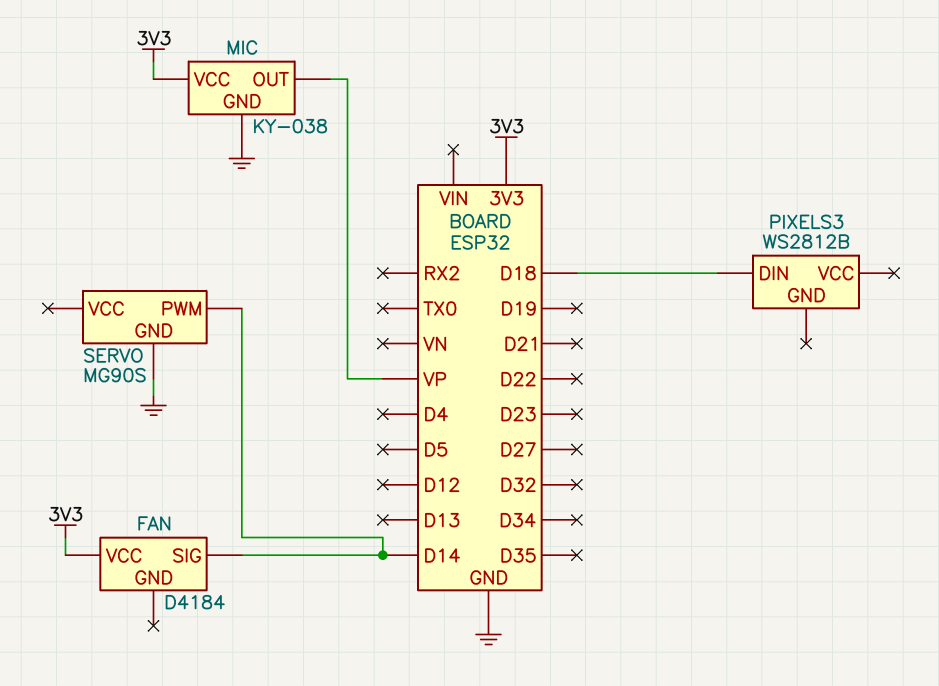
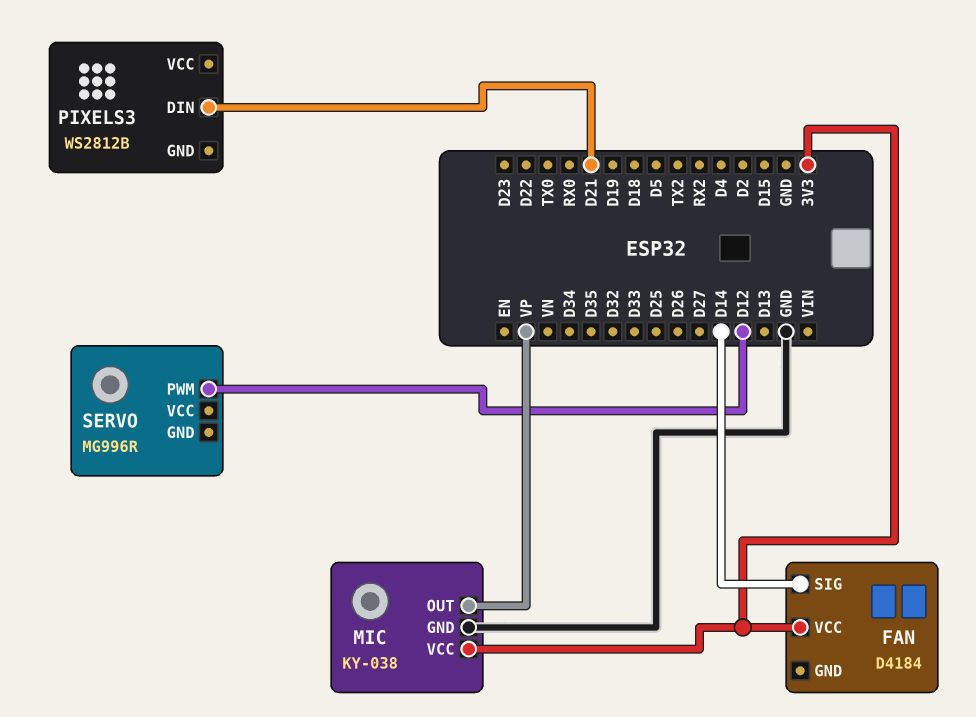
PIXELS3 pin DIN: D18 -> D21
SERVO: MG90S -> MG996R
SERVO pin GND: GND -> none
SERVO pin PWM: D14 -> D12

